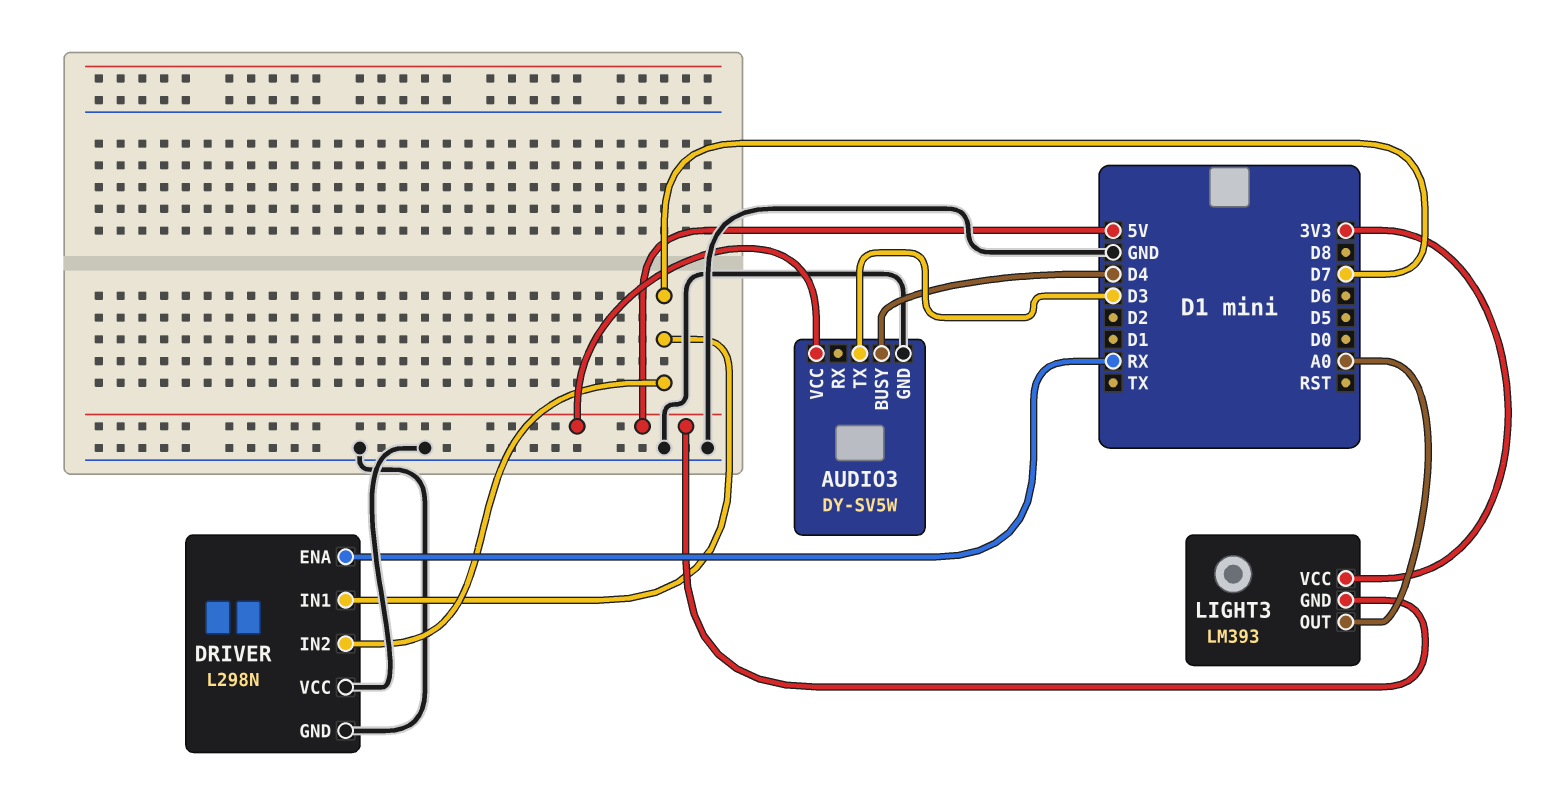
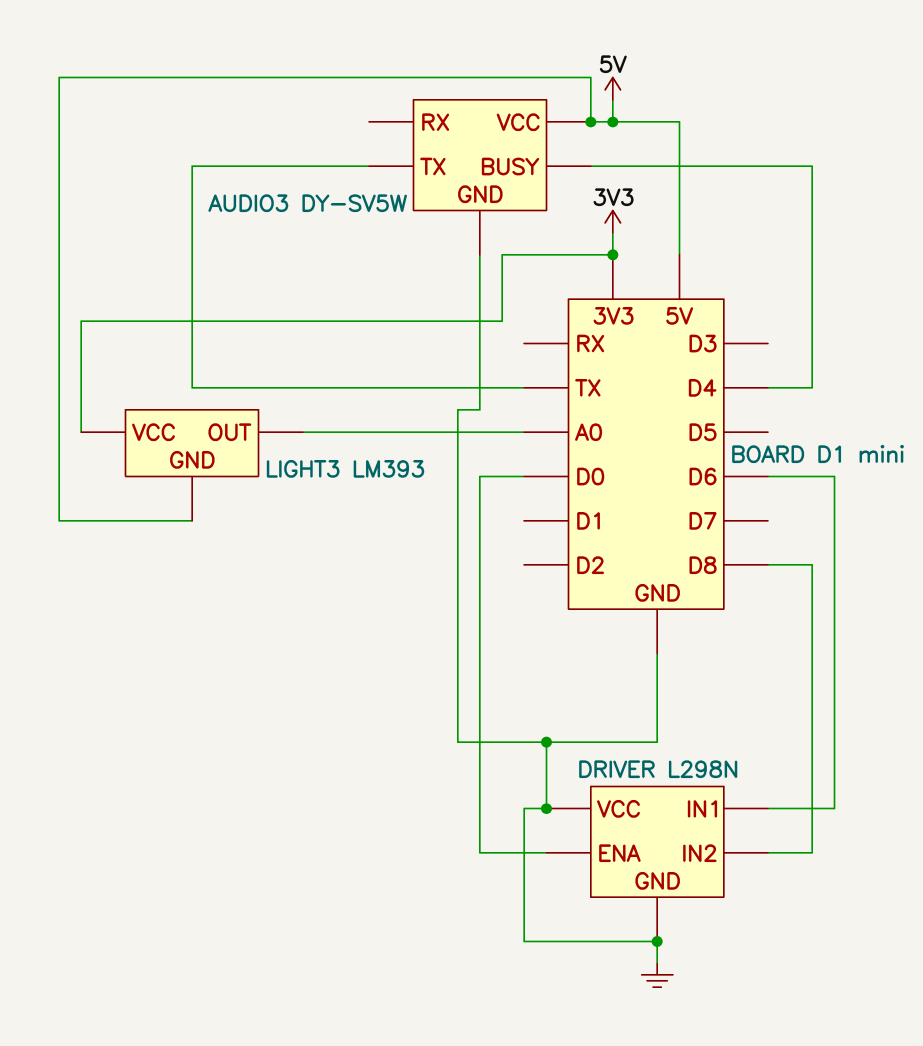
AUDIO3 pin TX: D3 -> TX
DRIVER pin ENA: RX -> D0
DRIVER pin IN1: D7 -> D6
DRIVER pin IN2: D7 -> D8

